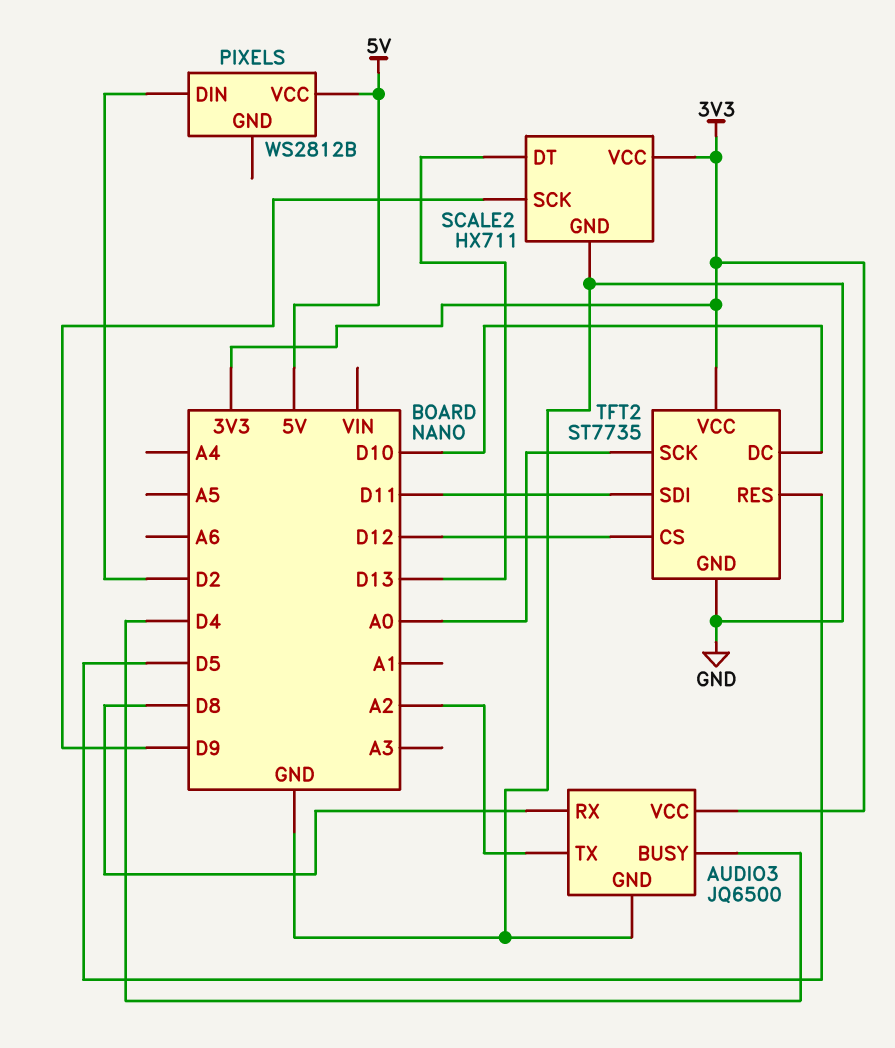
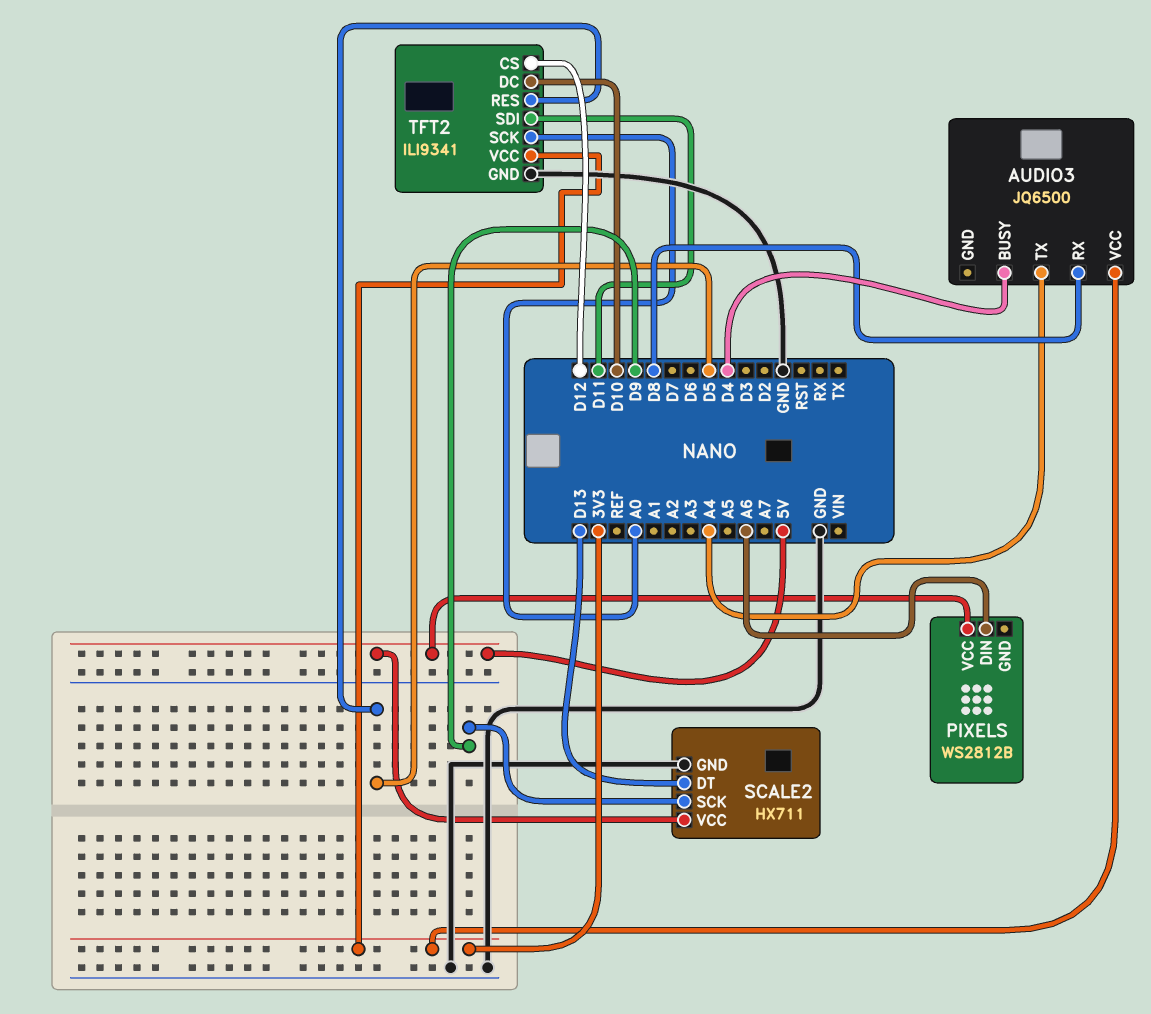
AUDIO3 pin GND: GND -> none
AUDIO3 pin TX: A2 -> A4
PIXELS pin DIN: D2 -> A6
SCALE2 pin VCC: 3V3 -> 5V
TFT2: ST7735 -> ILI9341

